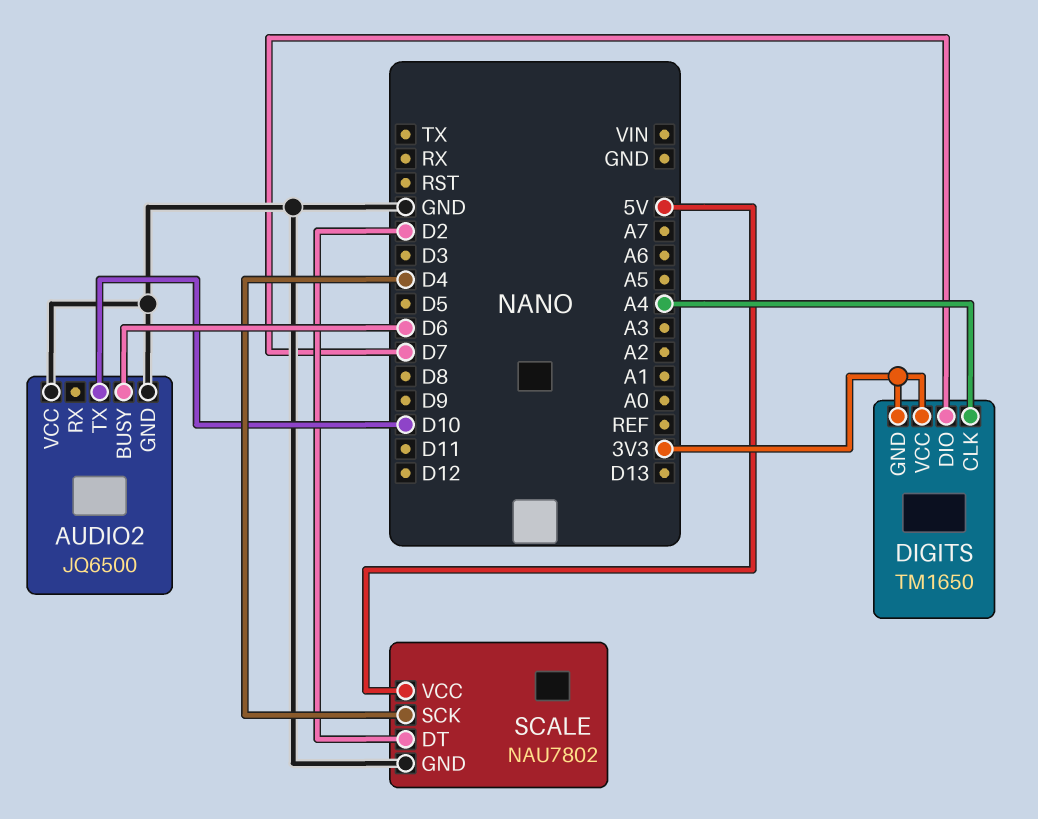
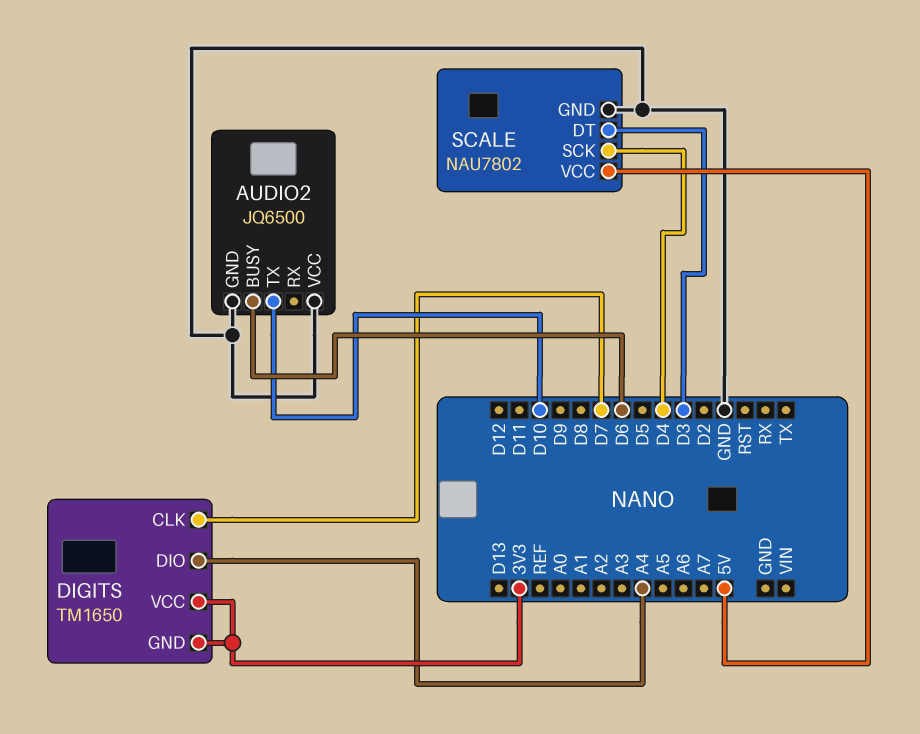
DIGITS pin CLK: A4 -> D7
DIGITS pin DIO: D7 -> A4
SCALE pin DT: D2 -> D3

